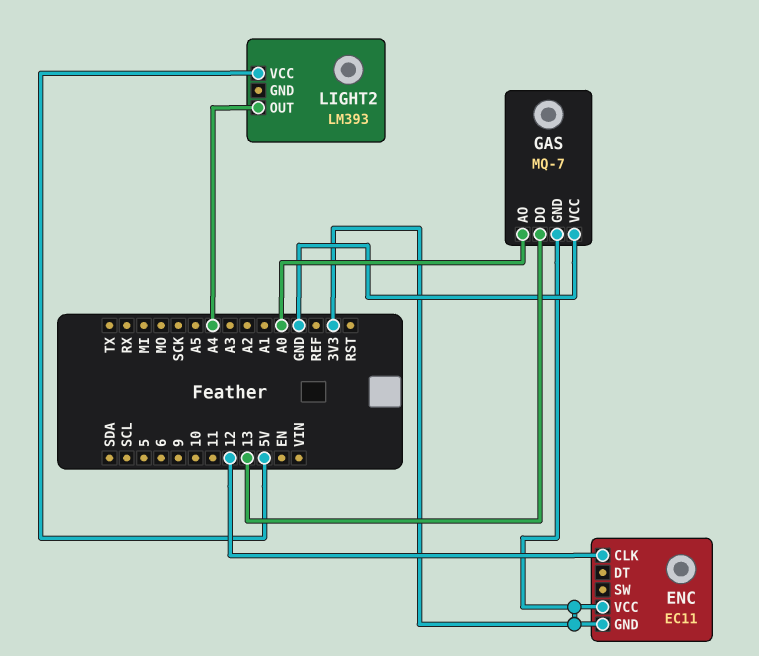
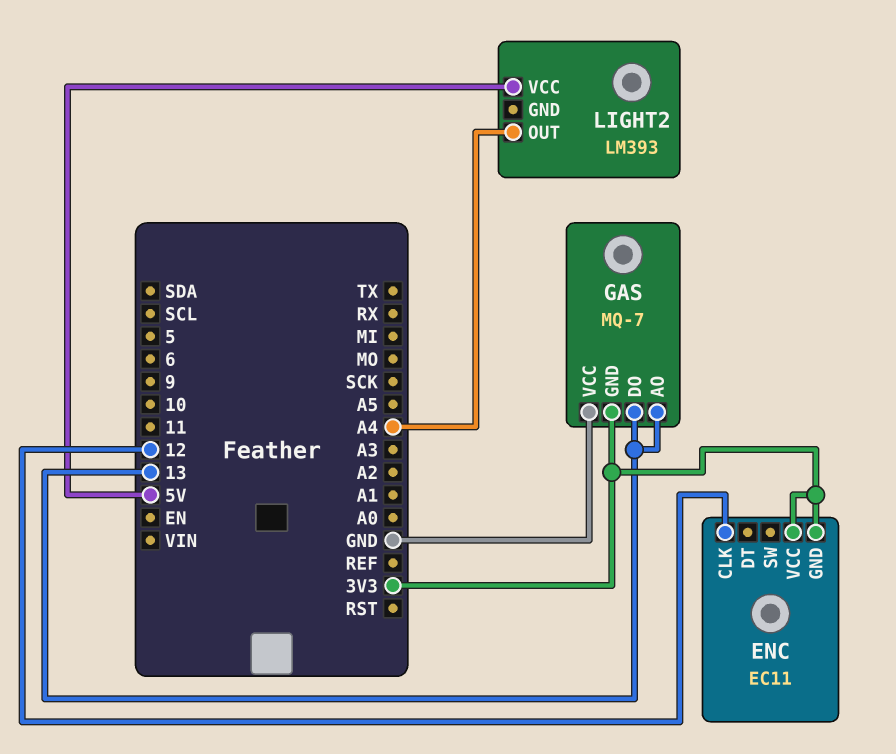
GAS pin AO: A0 -> 13

